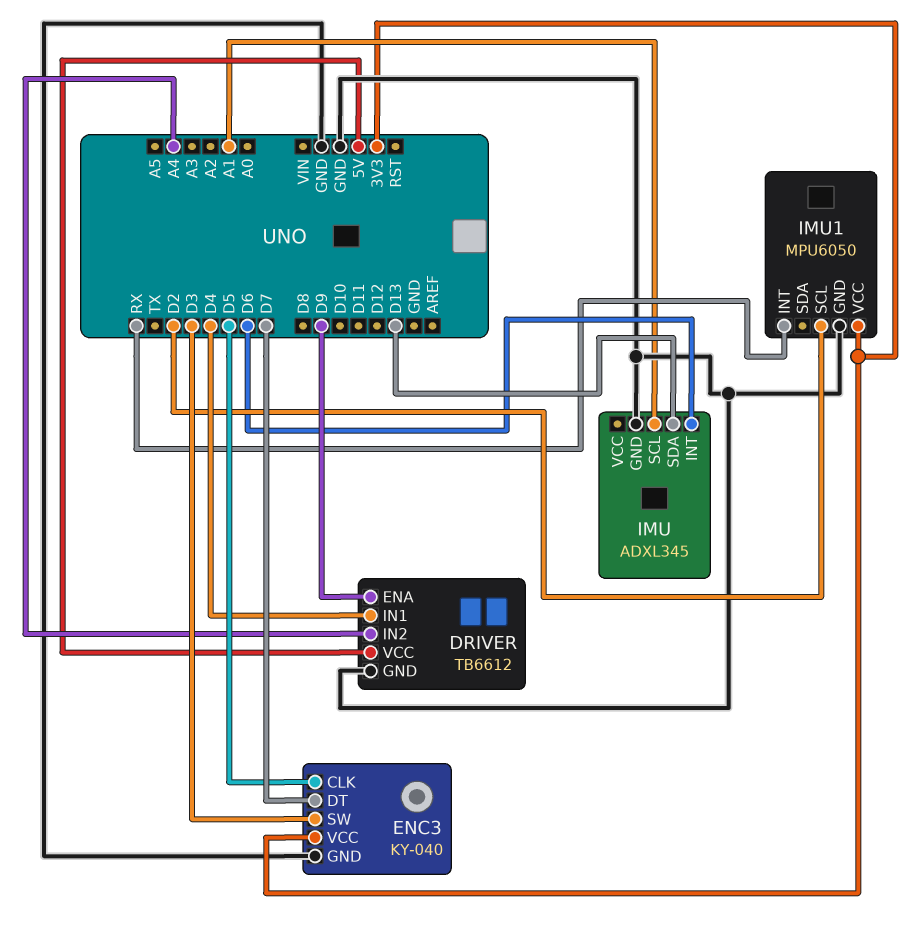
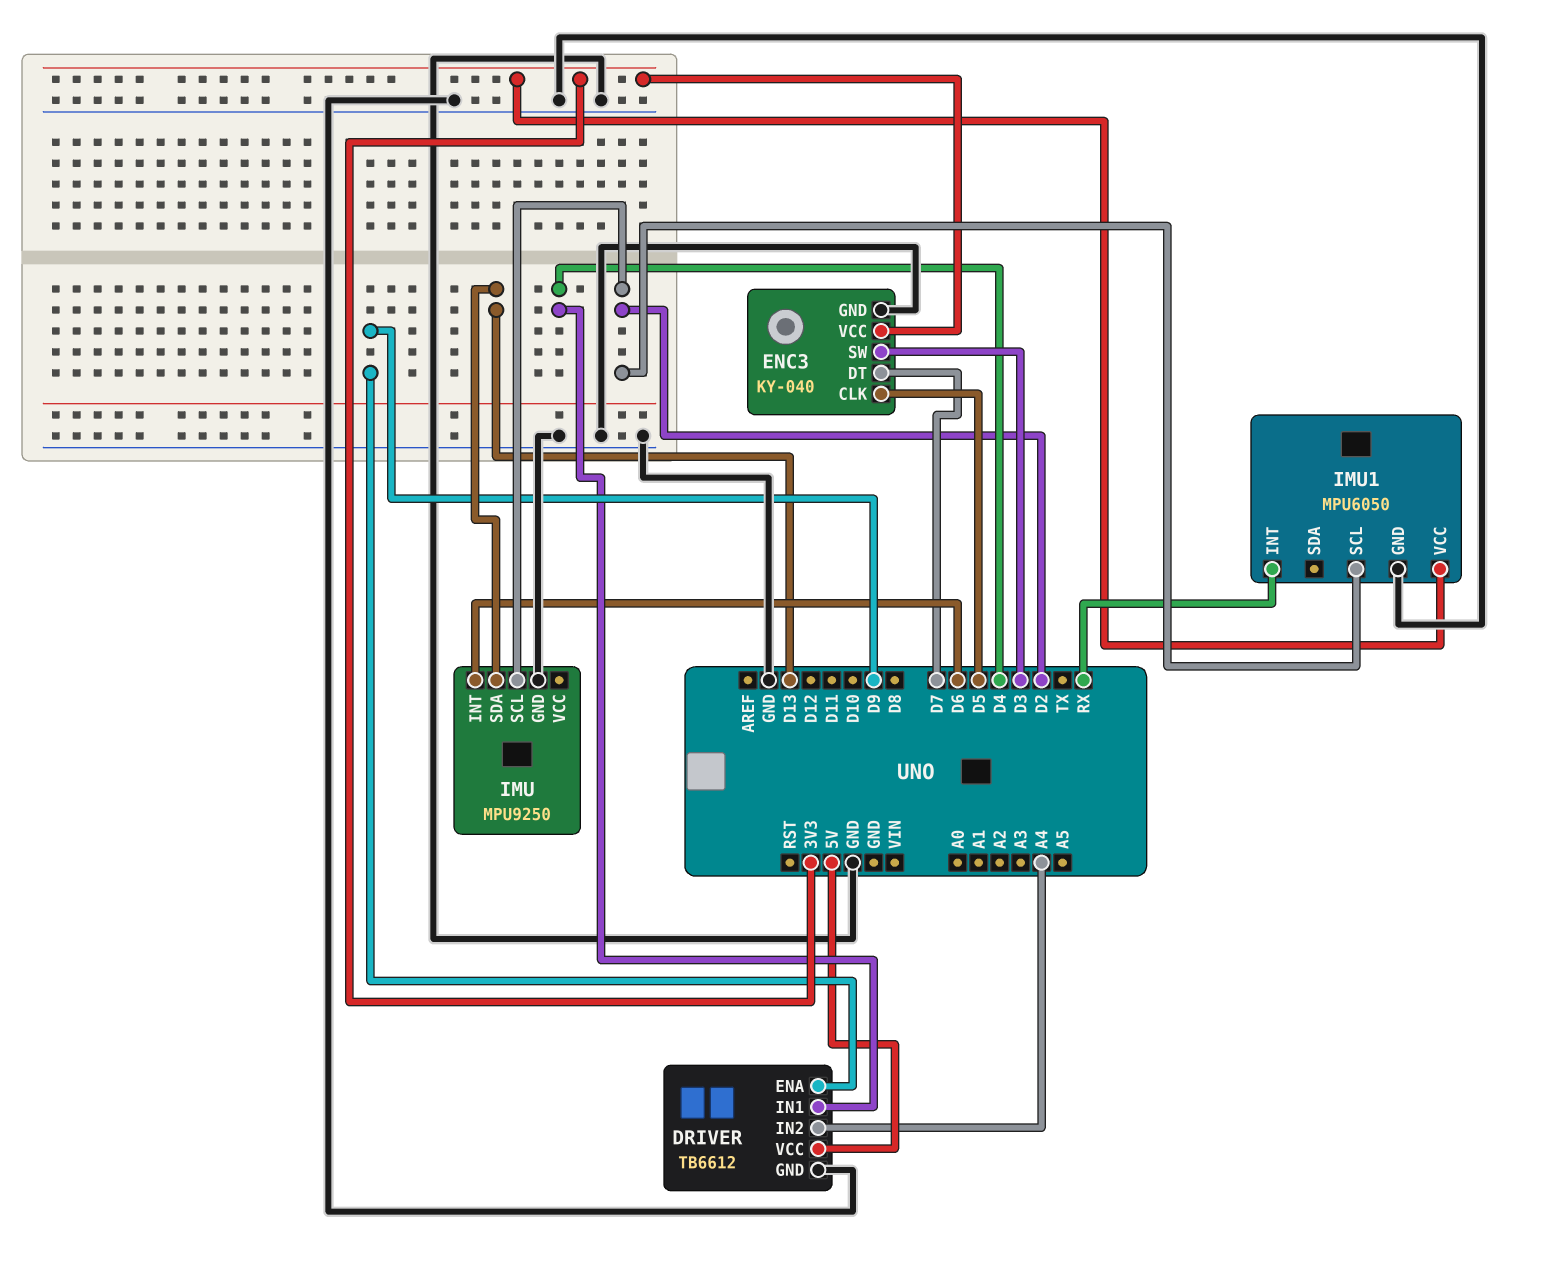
IMU: ADXL345 -> MPU9250
IMU pin SCL: A1 -> D2

